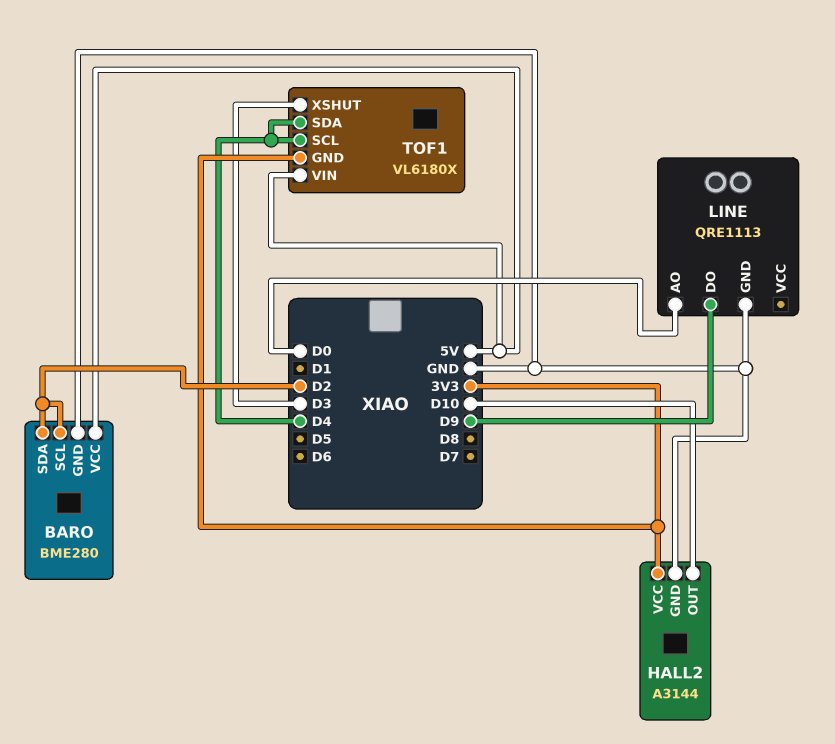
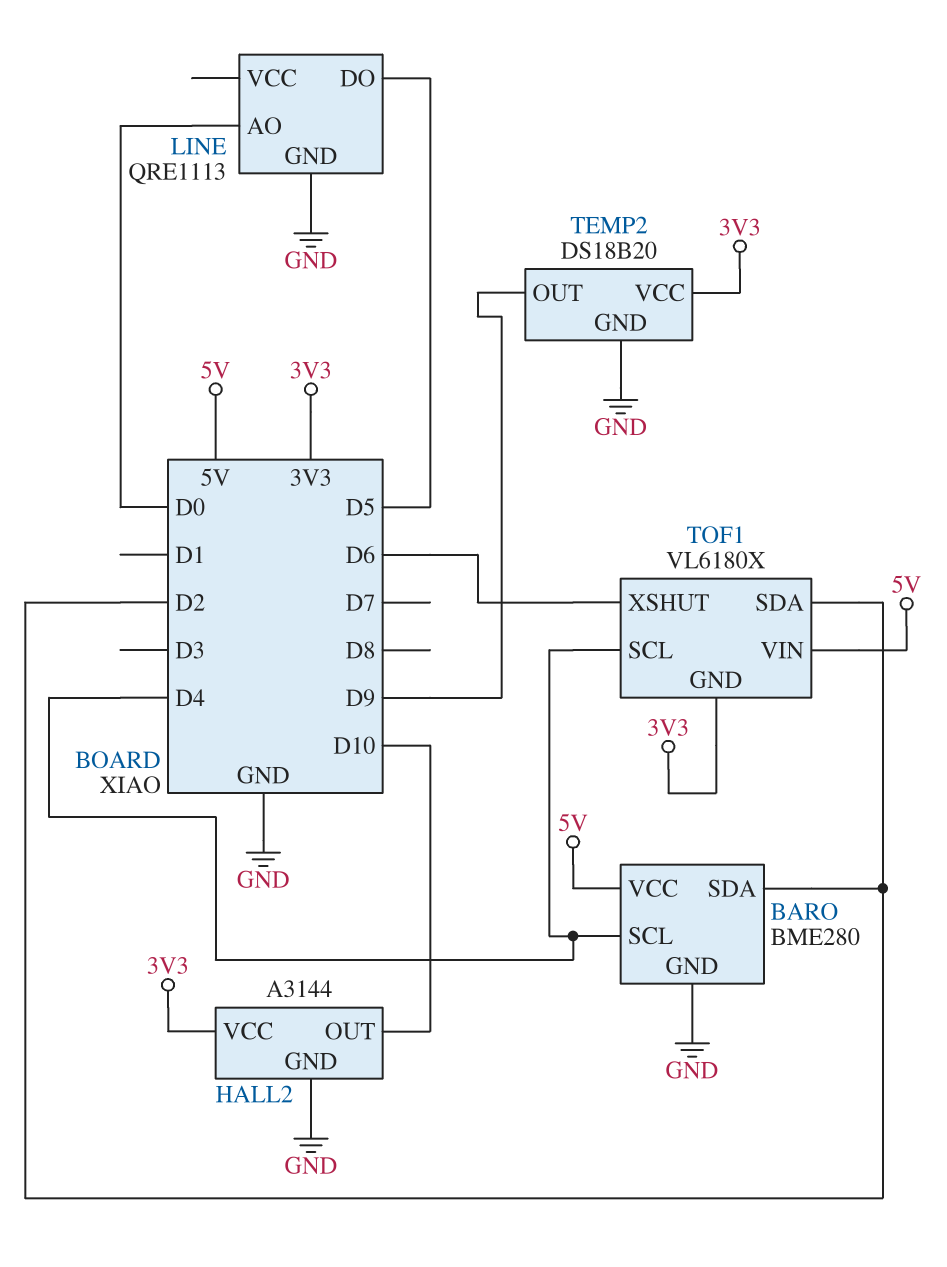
BARO pin SCL: D2 -> D4
LINE pin DO: D9 -> D5
TEMP2: none -> DS18B20
TEMP2 pin GND: none -> GND
TEMP2 pin OUT: none -> D9
TEMP2 pin VCC: none -> 3V3
TOF1 pin SDA: D4 -> D2
TOF1 pin XSHUT: D3 -> D6

